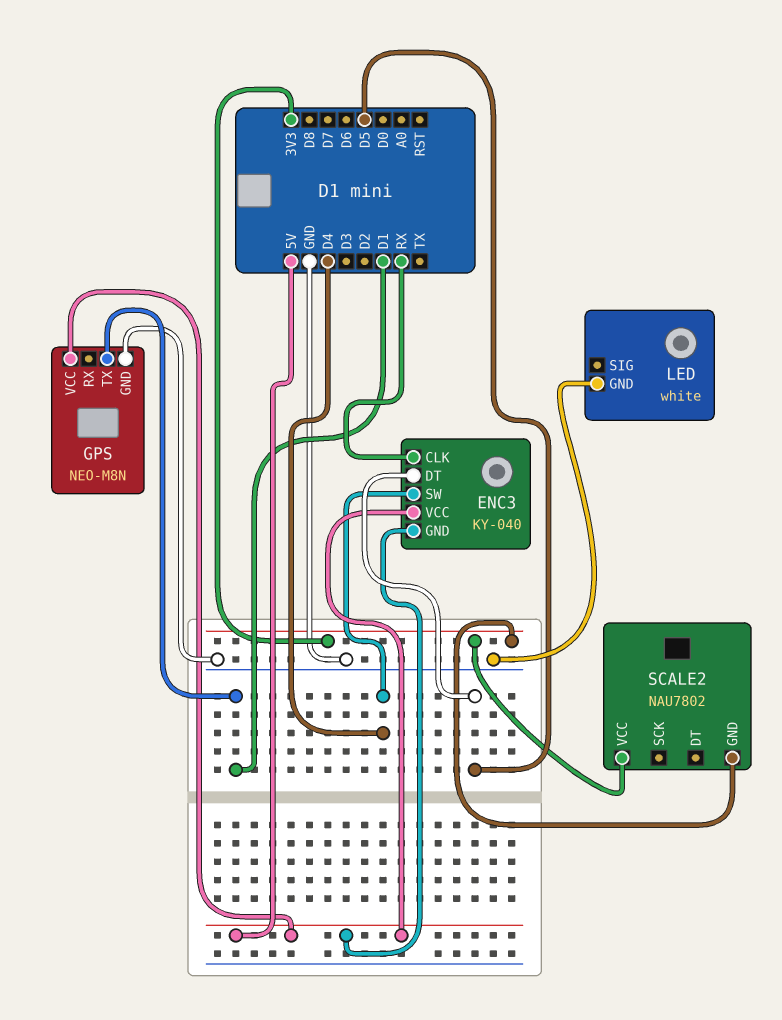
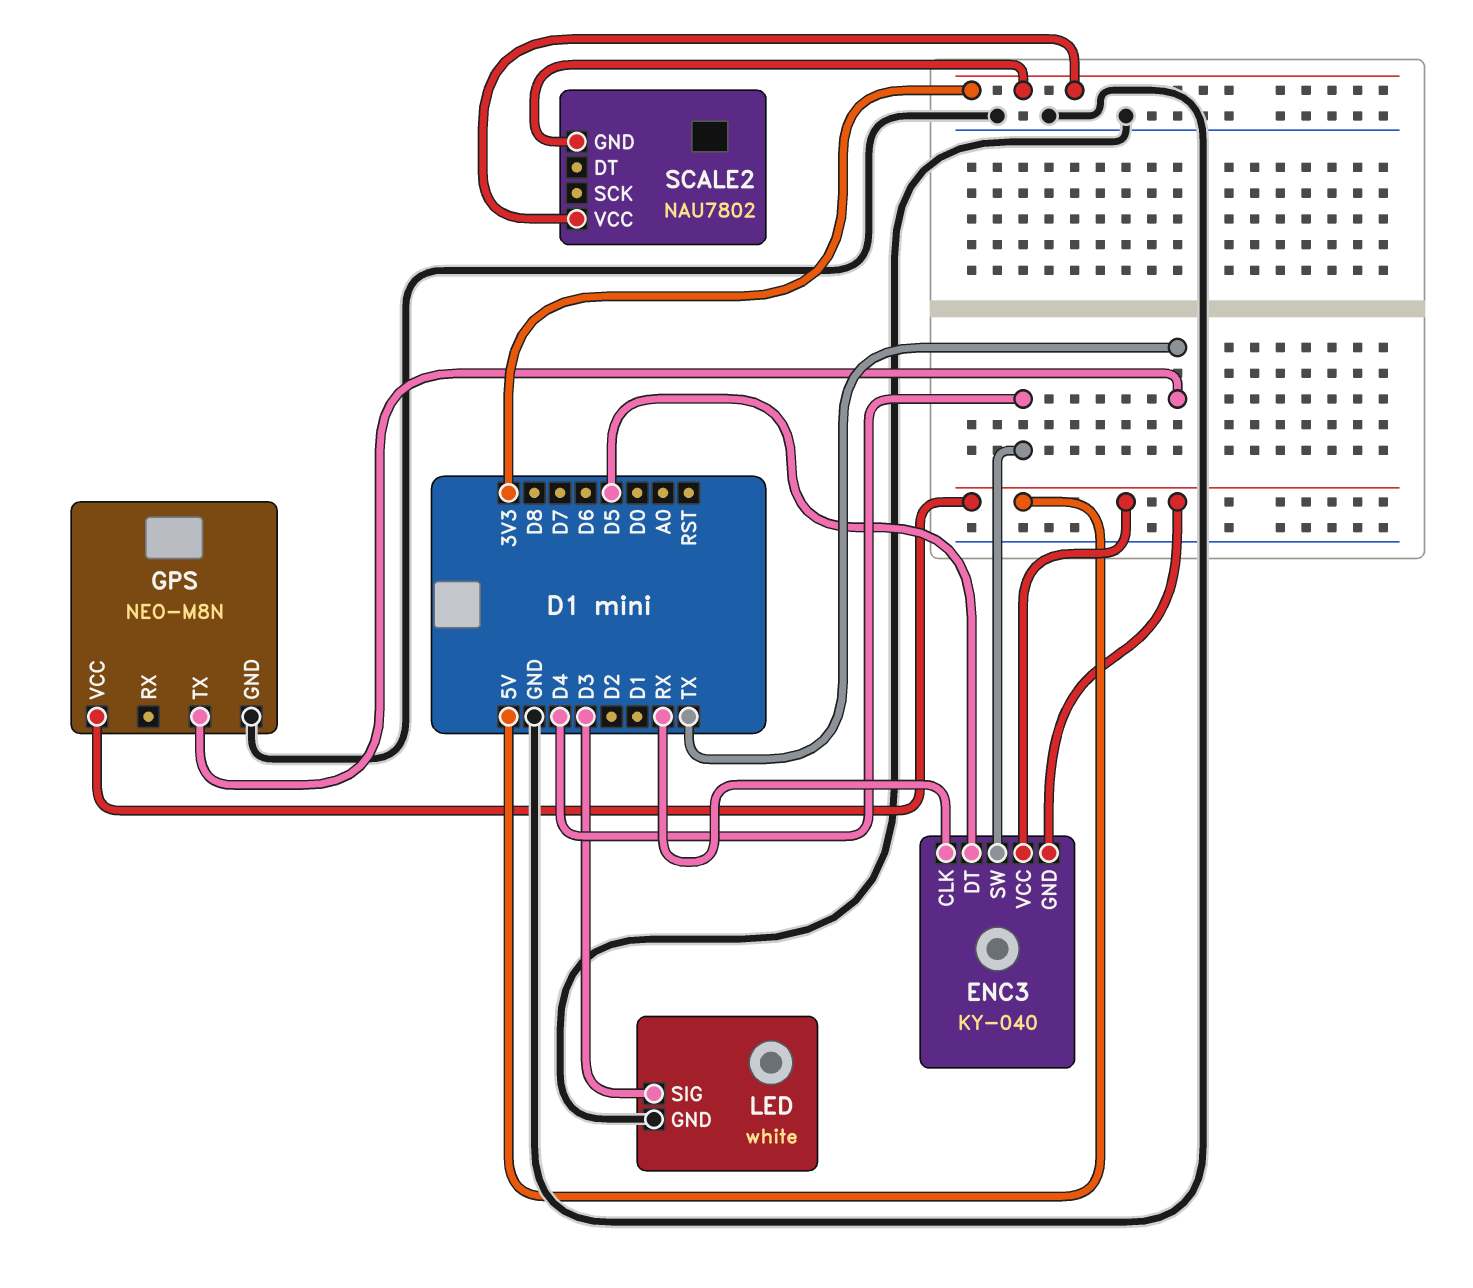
GPS pin TX: D1 -> TX
LED pin SIG: none -> D3

